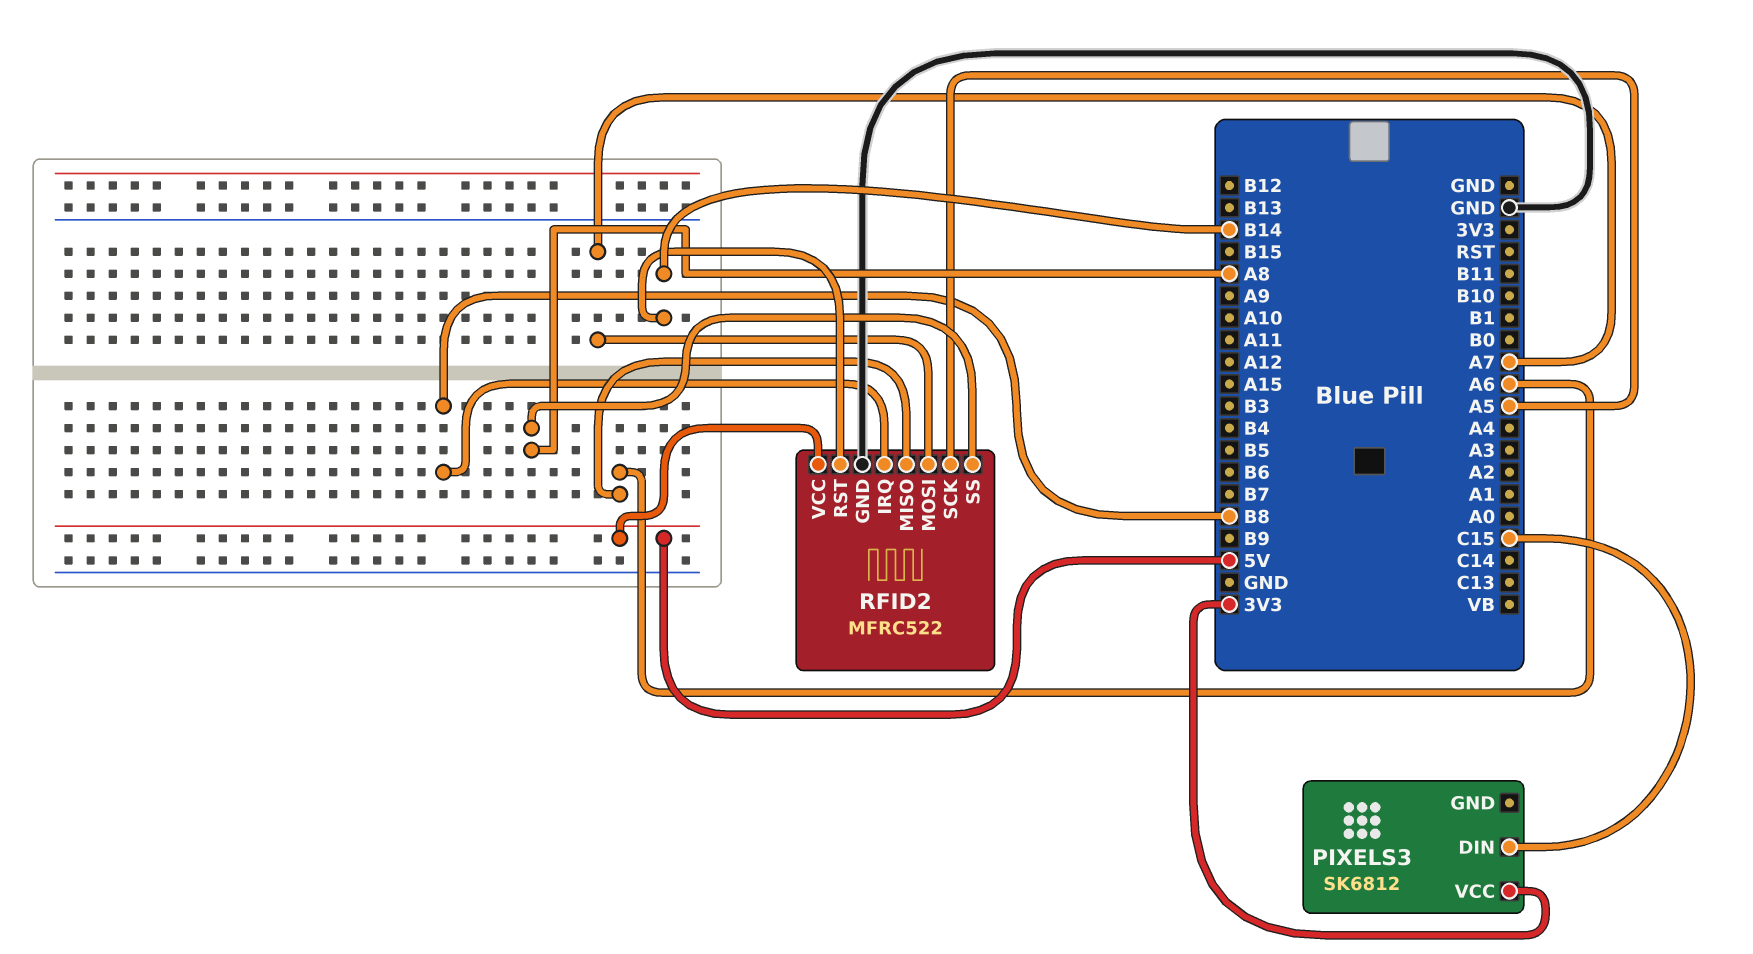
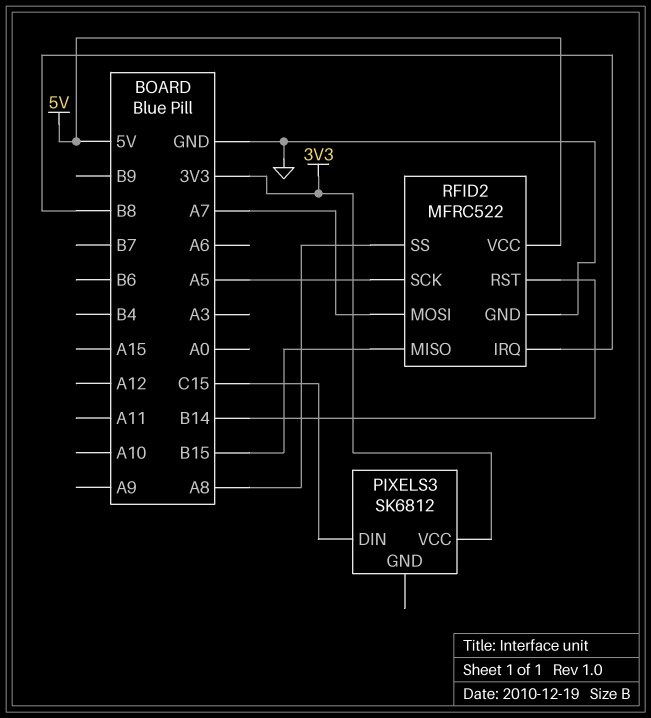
RFID2 pin MISO: A6 -> B15

